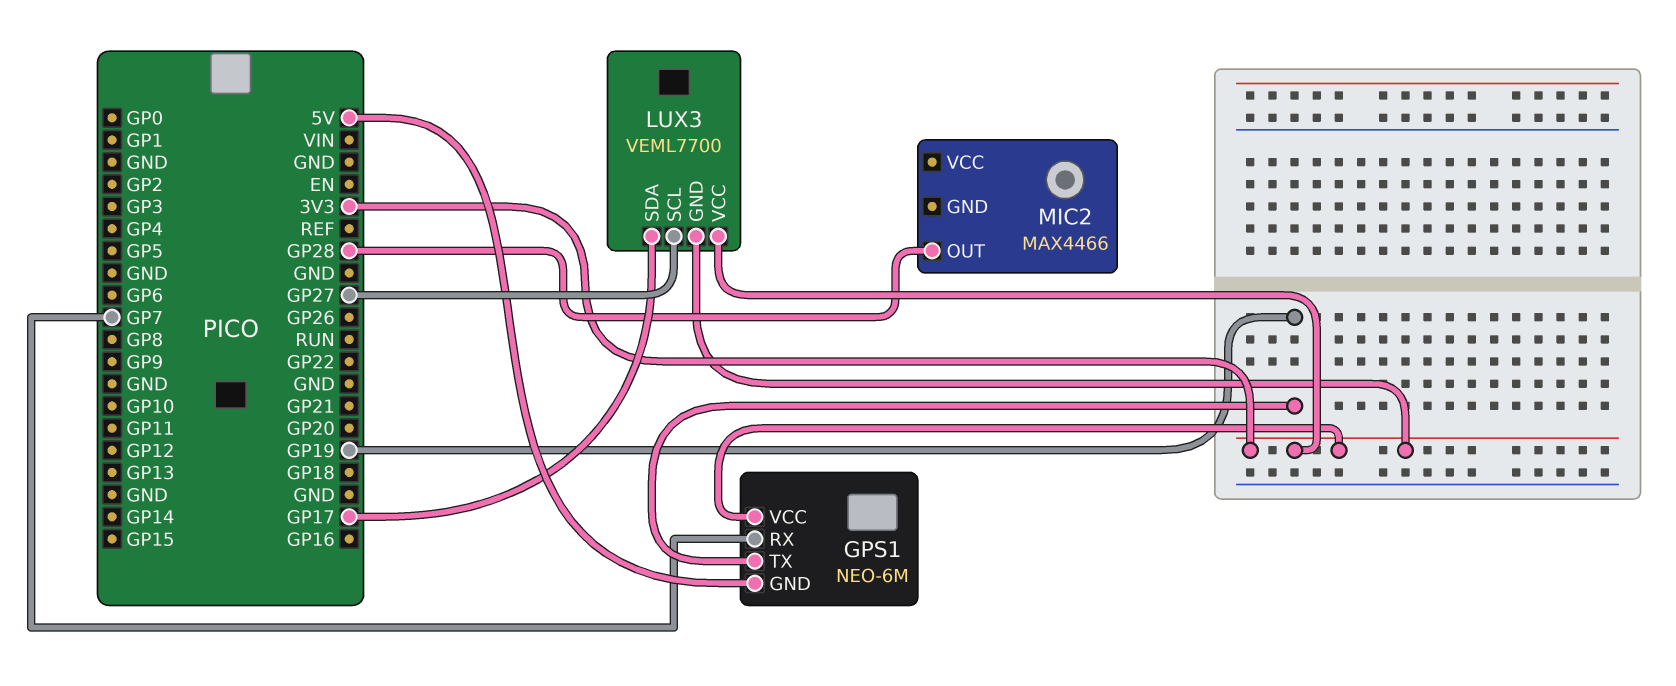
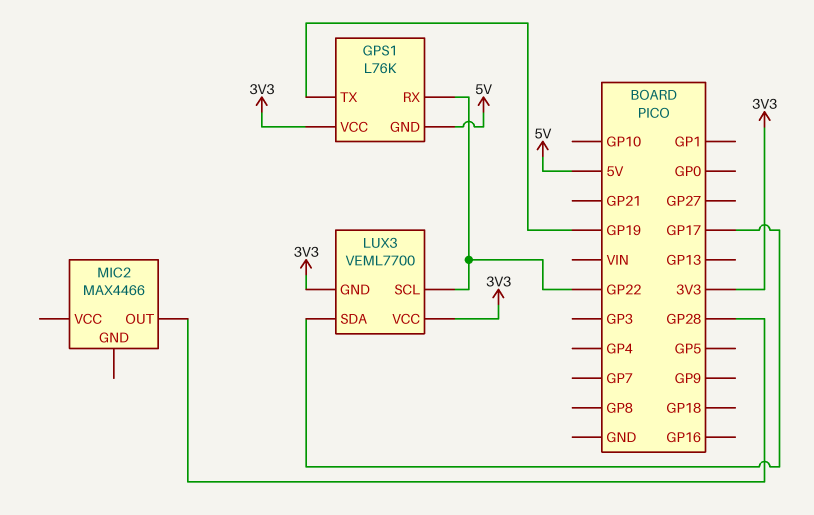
GPS1: NEO-6M -> L76K
GPS1 pin RX: GP7 -> GP22
LUX3 pin SCL: GP27 -> GP22

